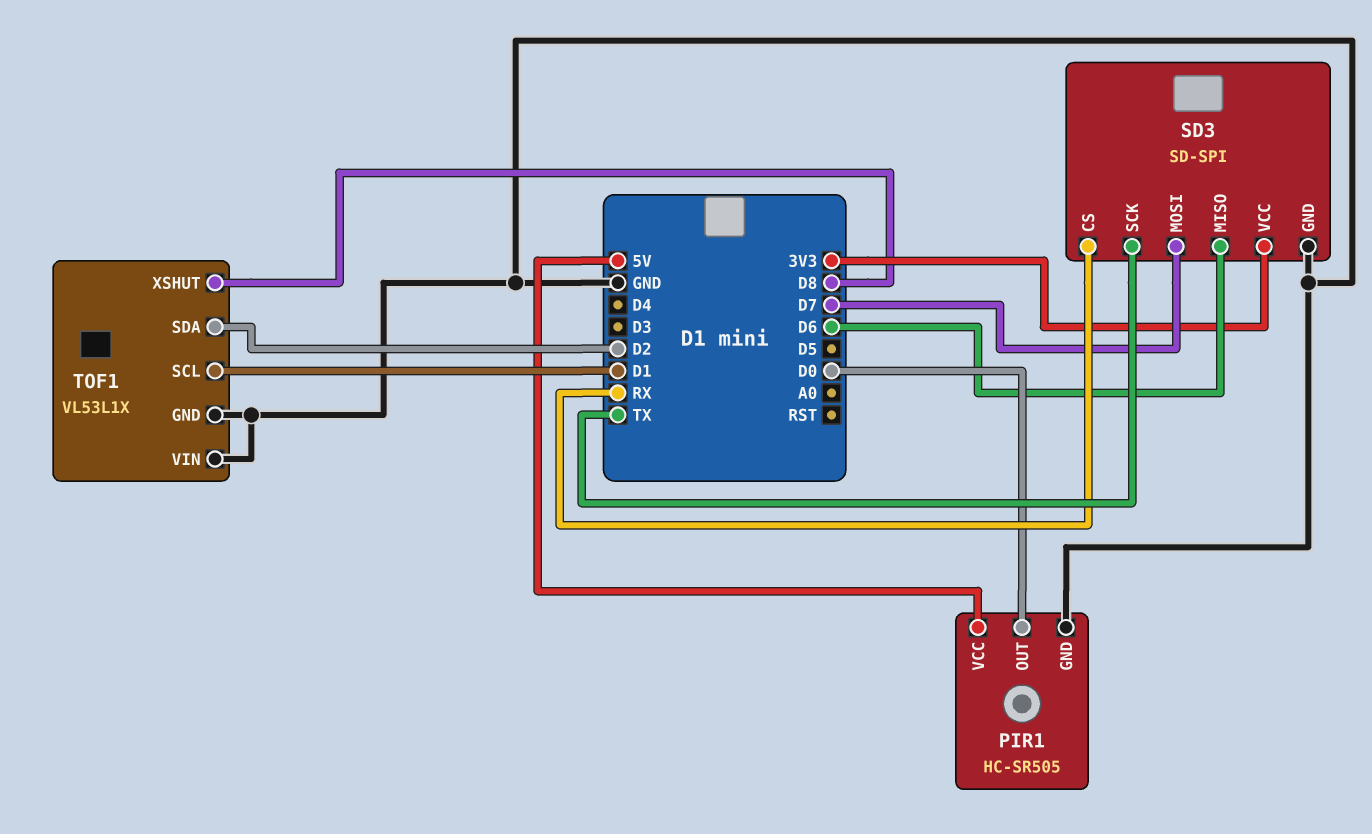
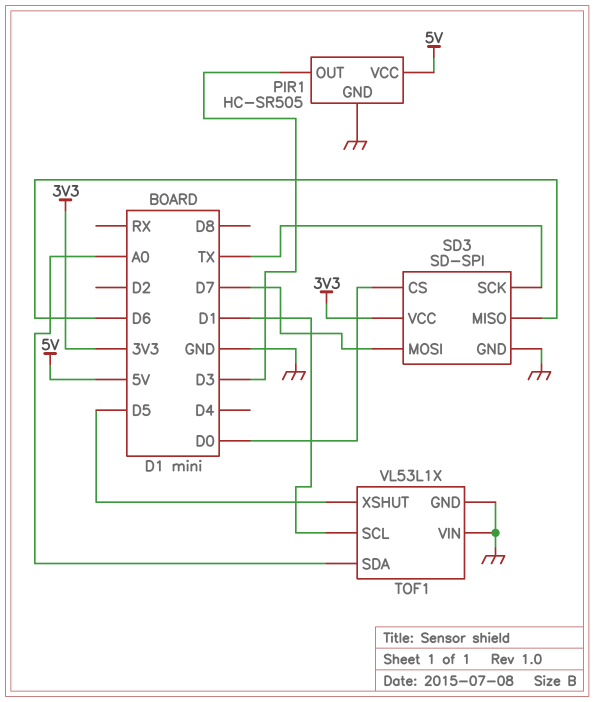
PIR1 pin OUT: D0 -> D3
SD3 pin CS: RX -> D0
TOF1 pin SDA: D2 -> A0
TOF1 pin XSHUT: D8 -> D5

